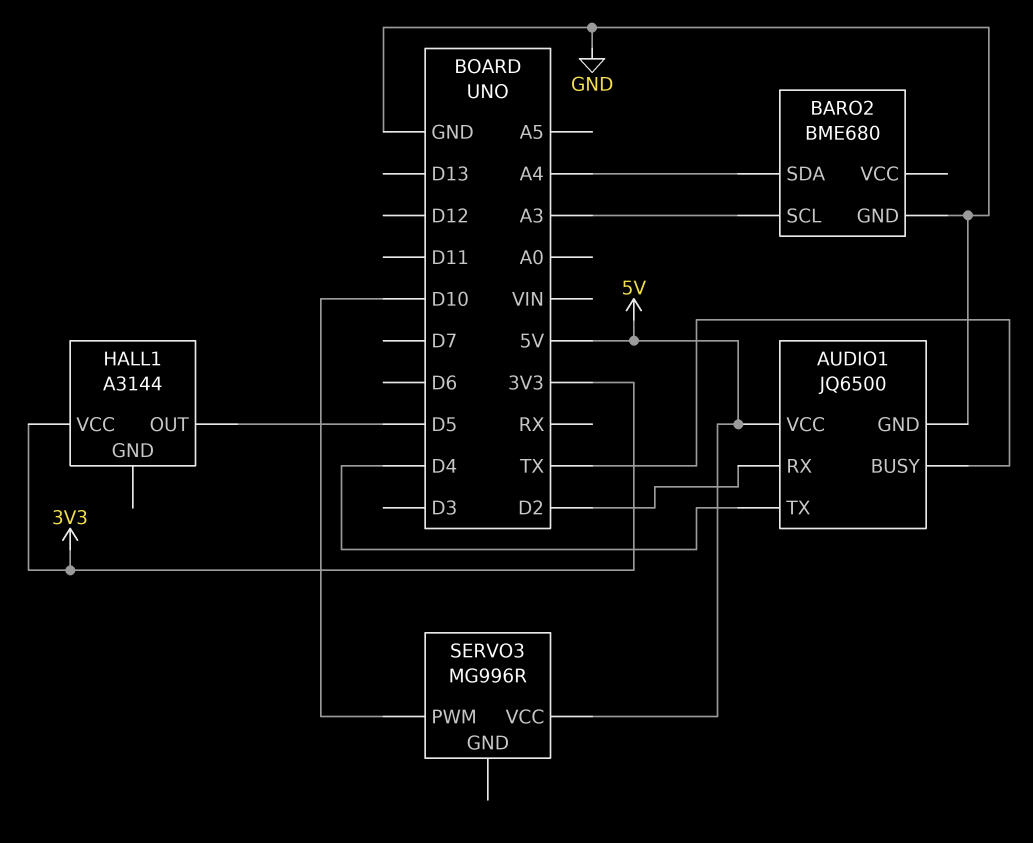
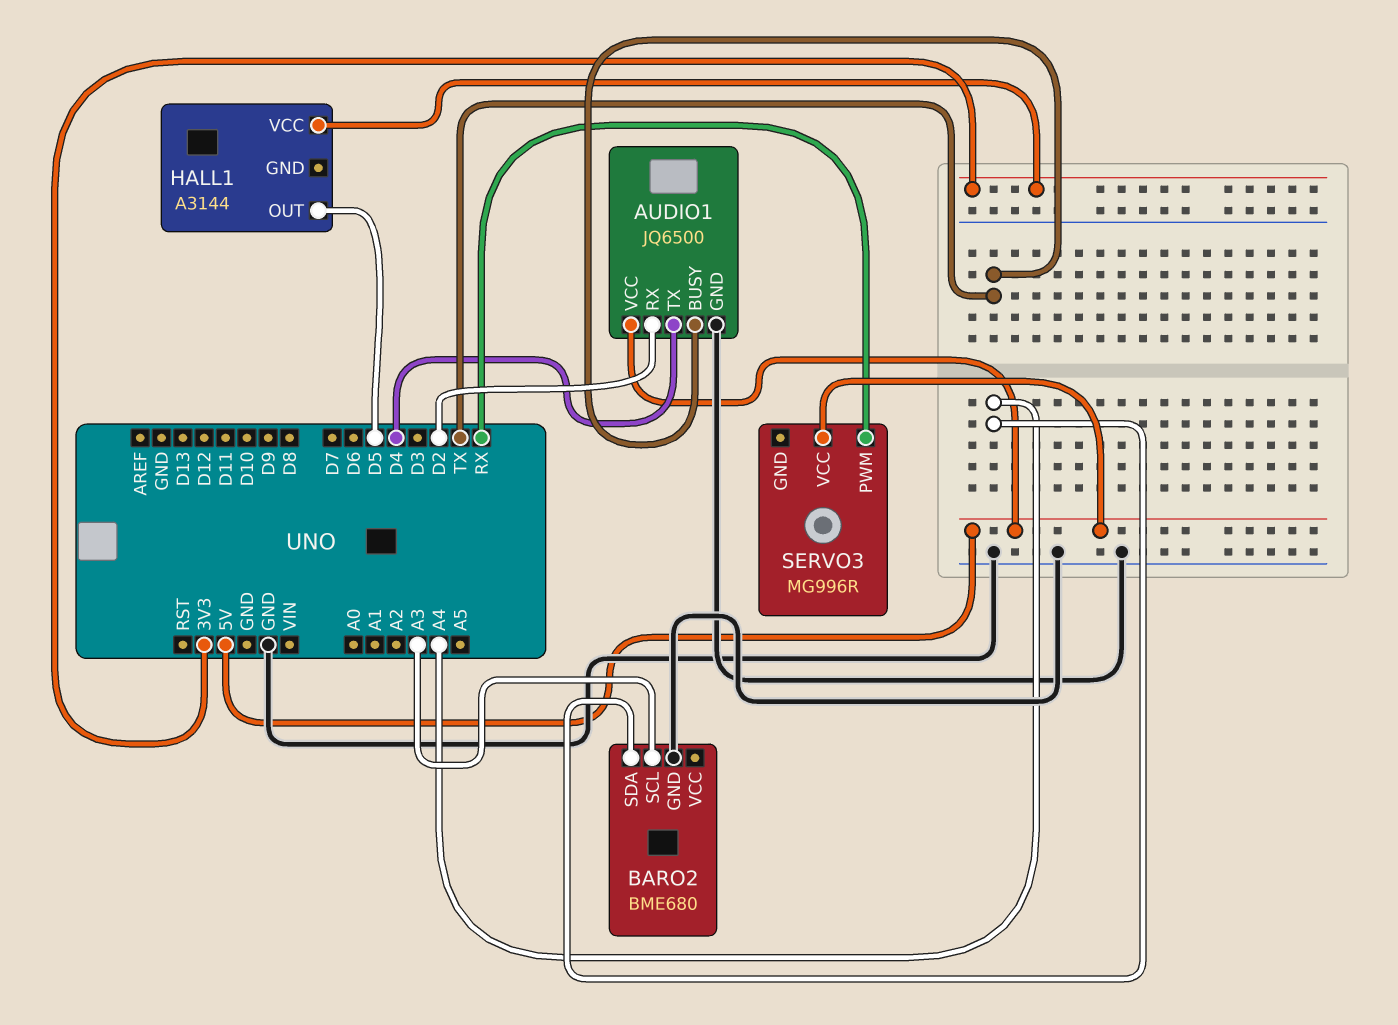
SERVO3 pin PWM: D10 -> RX

